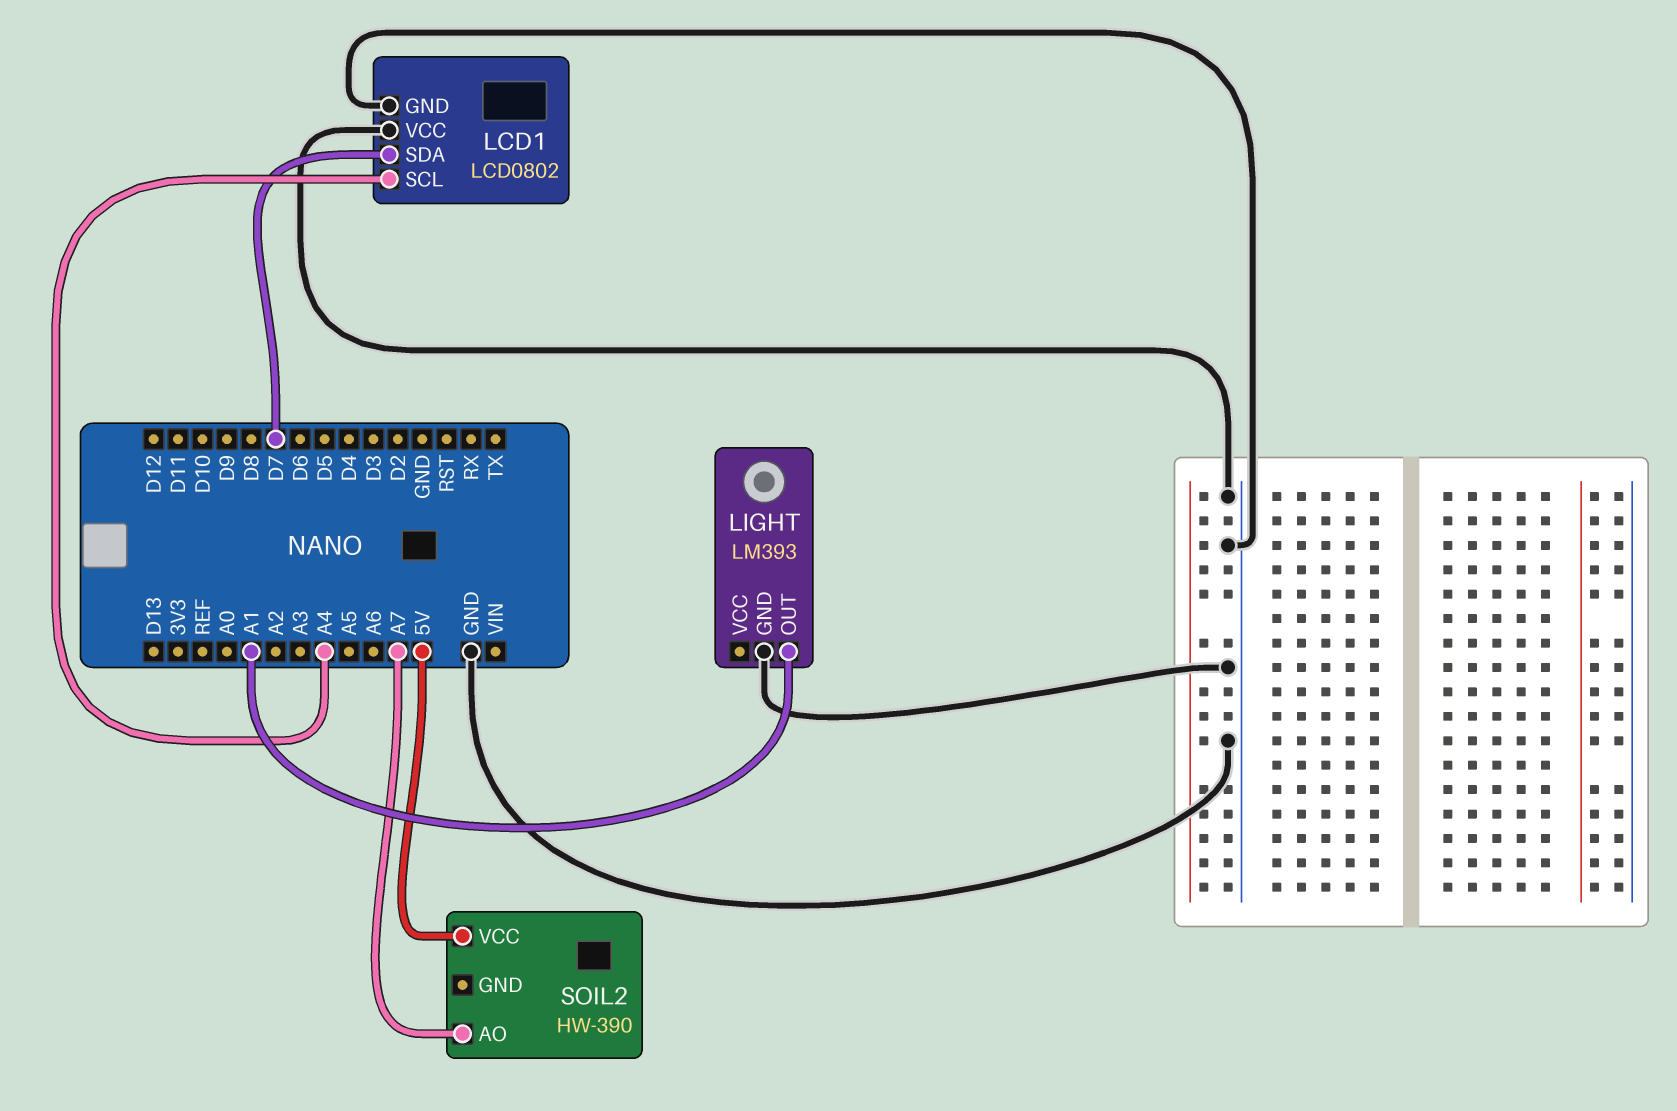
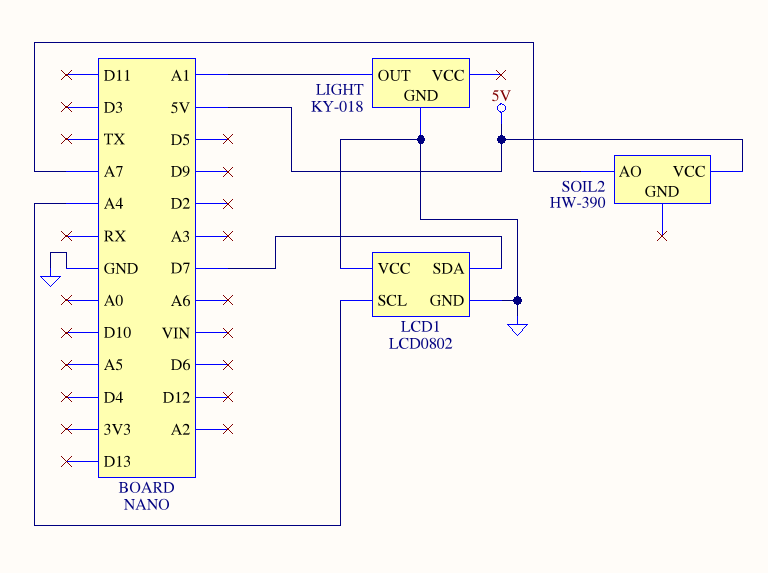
LIGHT: LM393 -> KY-018

